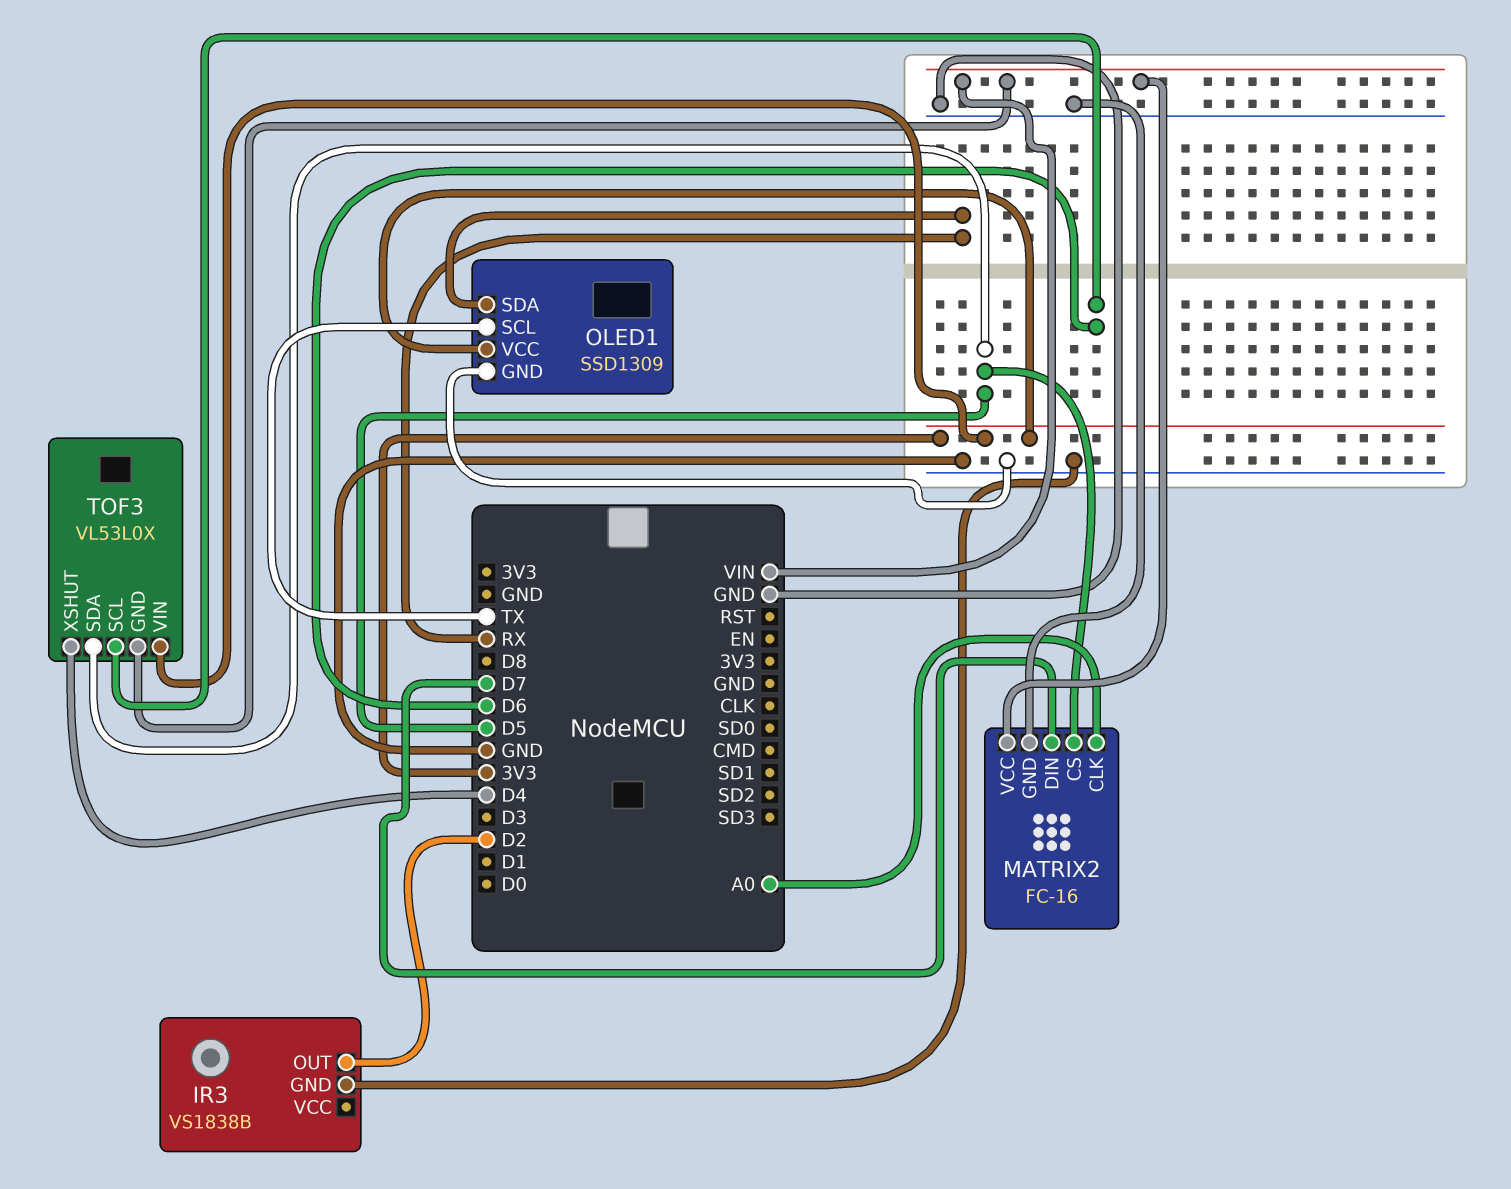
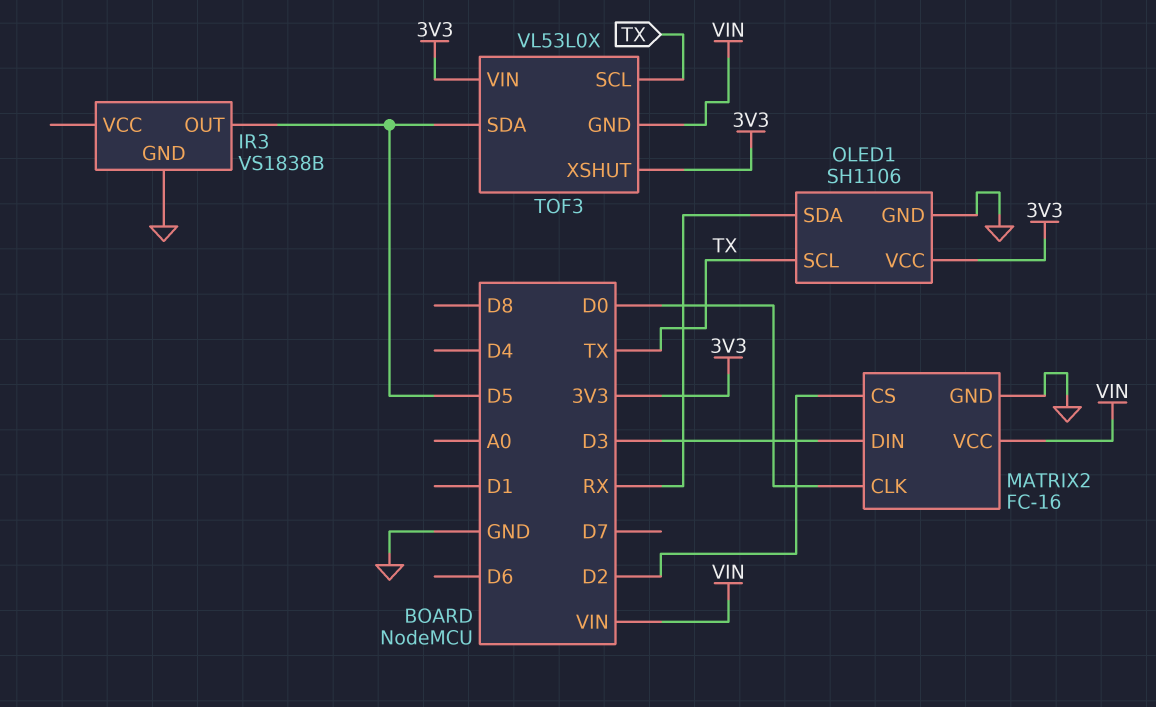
IR3 pin OUT: D2 -> D5
MATRIX2 pin CLK: A0 -> D0
MATRIX2 pin CS: D5 -> D2
MATRIX2 pin DIN: D7 -> D3
OLED1: SSD1309 -> SH1106
TOF3 pin SCL: D6 -> TX
TOF3 pin XSHUT: D4 -> 3V3

